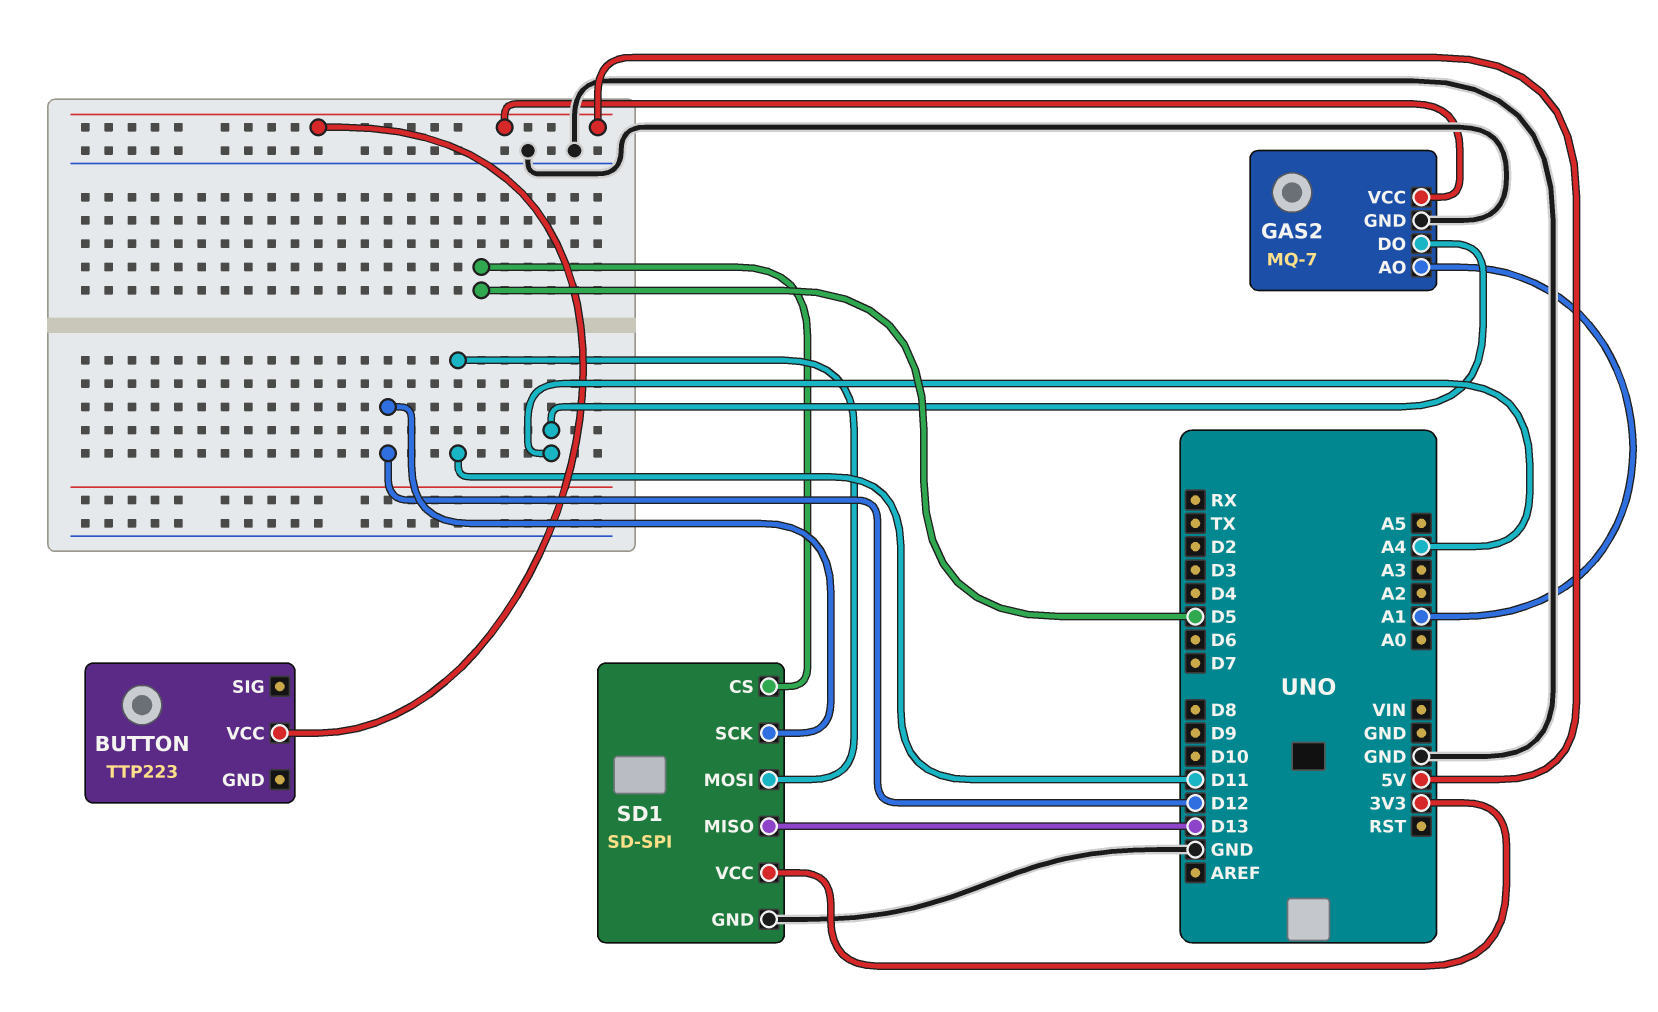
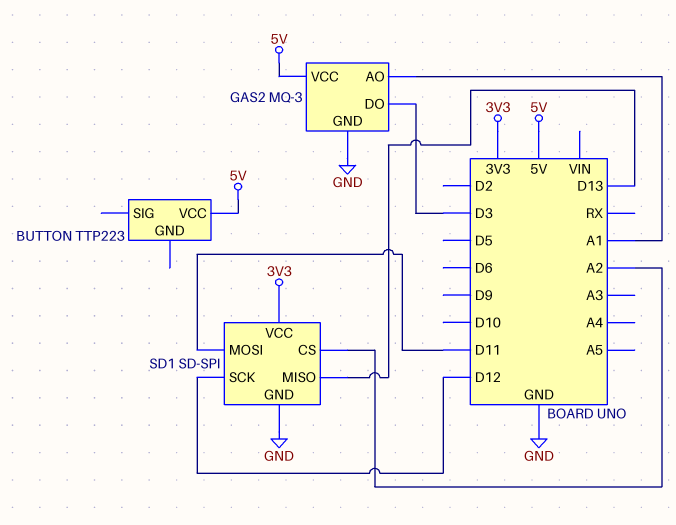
GAS2: MQ-7 -> MQ-3
GAS2 pin DO: A4 -> D3
SD1 pin CS: D5 -> A2

